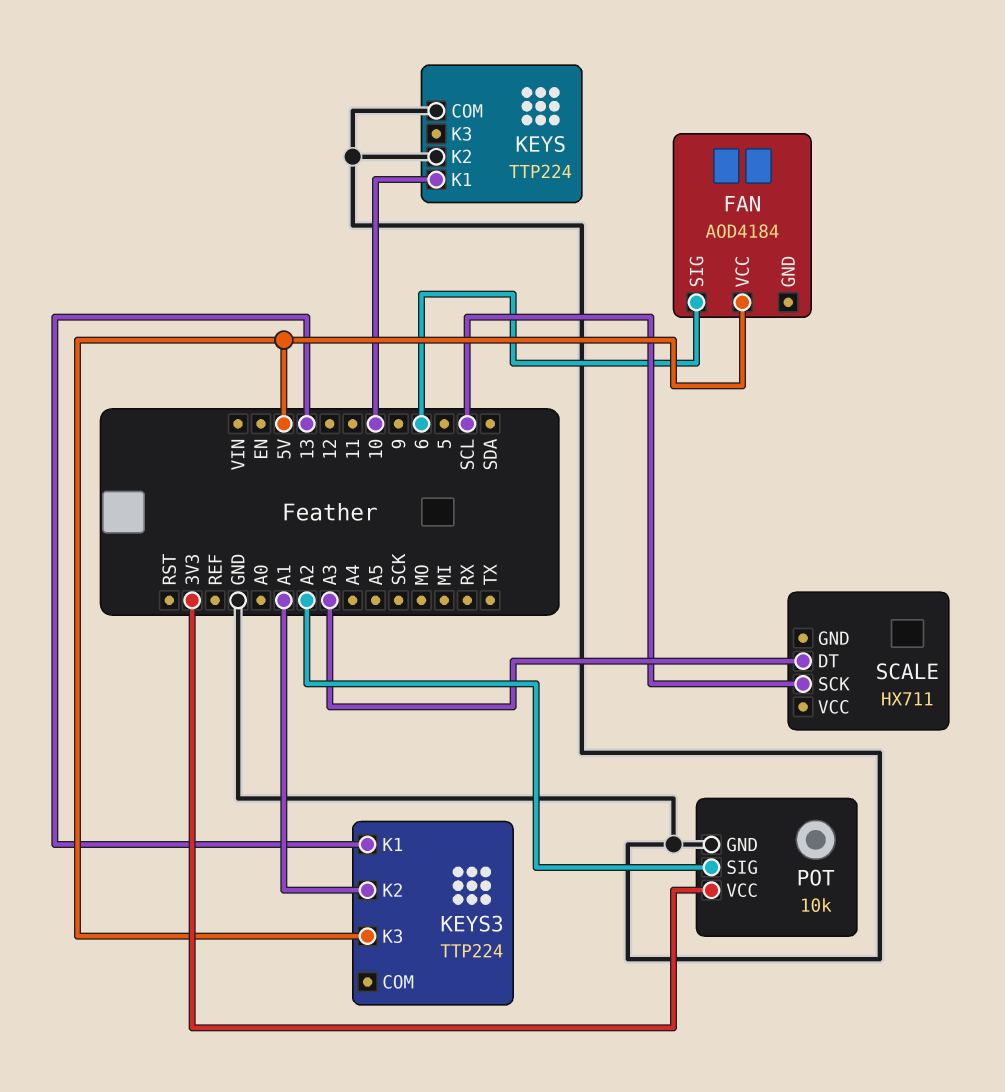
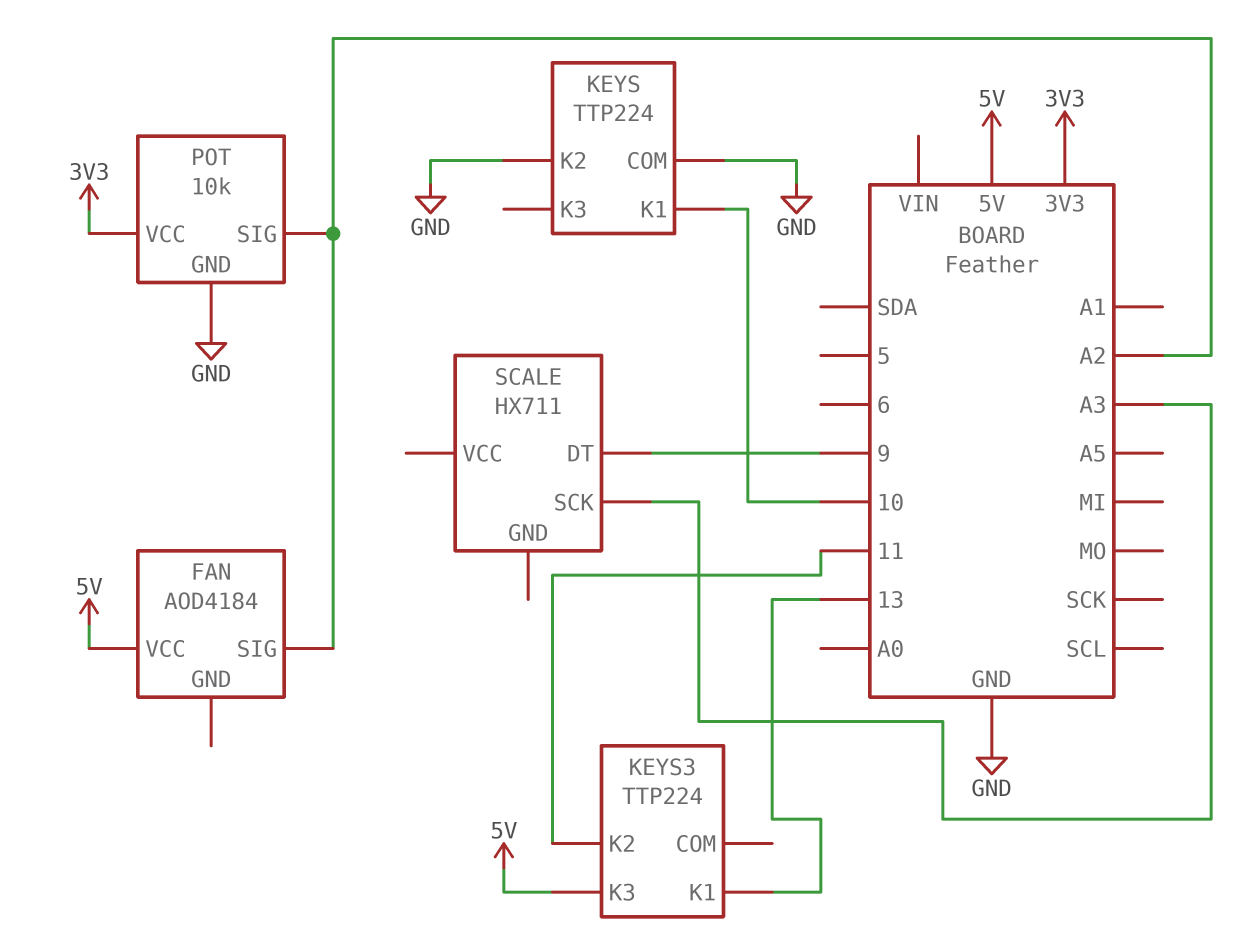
FAN pin SIG: 6 -> A2
KEYS3 pin K2: A1 -> 11
SCALE pin DT: A3 -> 9
SCALE pin SCK: SCL -> A3

